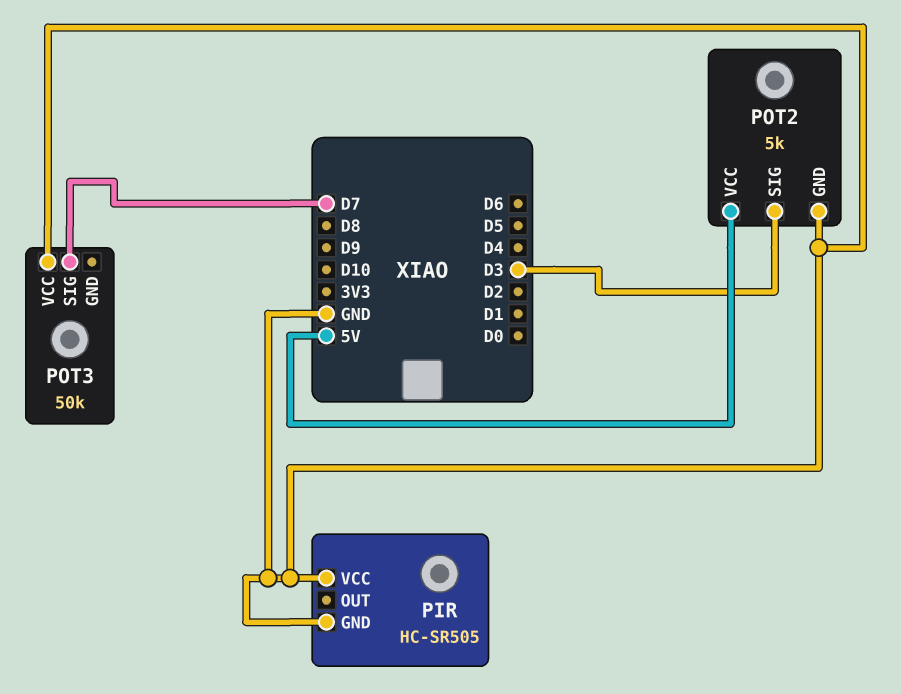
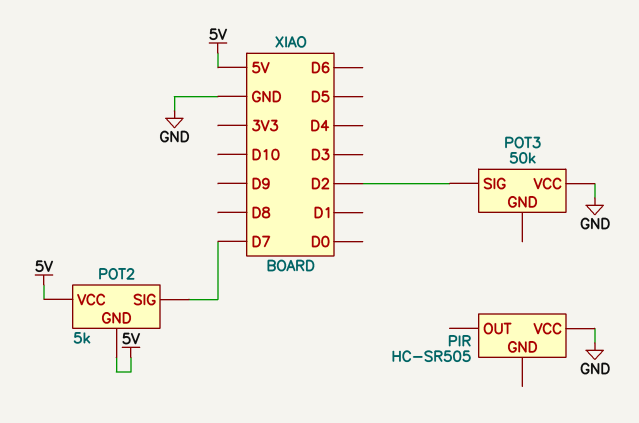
PIR pin GND: GND -> none
POT2 pin GND: GND -> 5V
POT2 pin SIG: D3 -> D7
POT3 pin SIG: D7 -> D2

